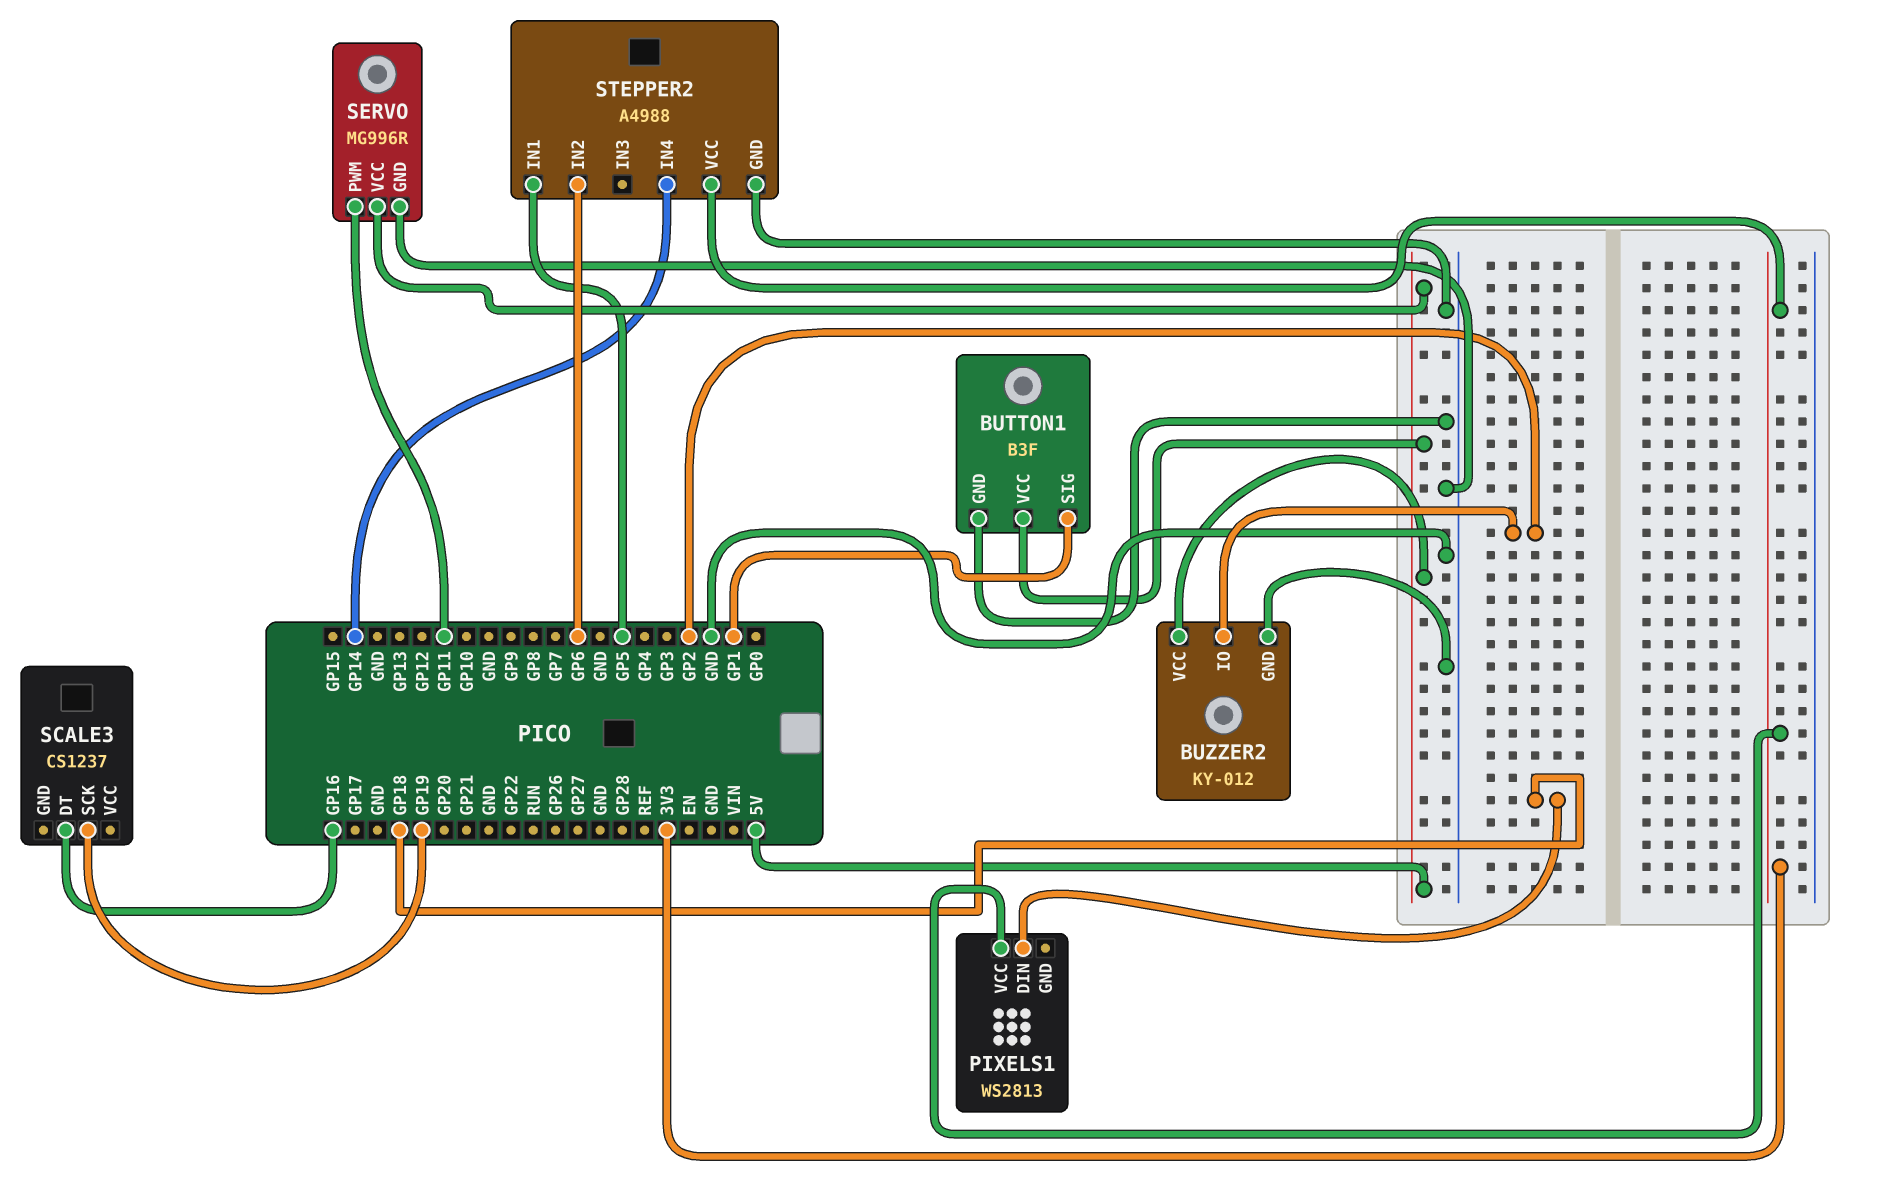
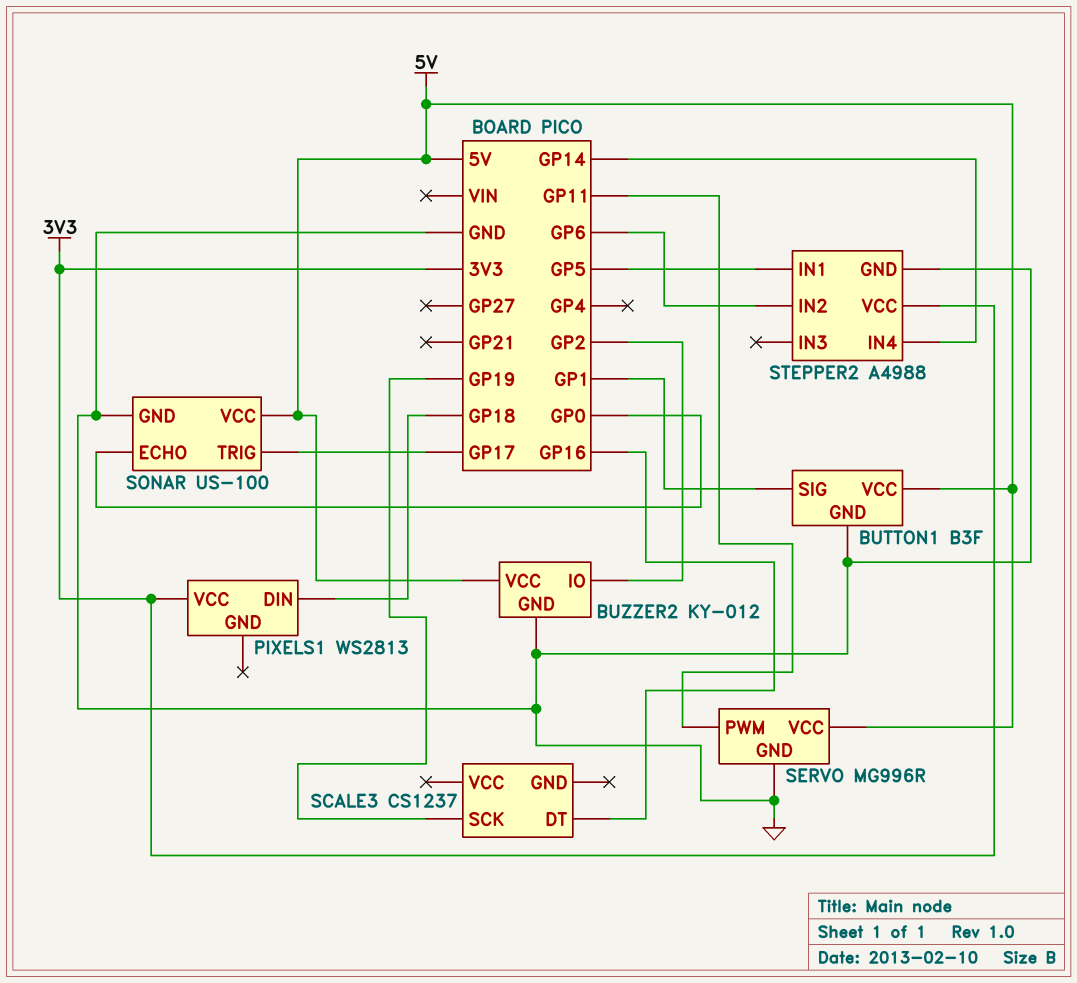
SONAR: none -> US-100
SONAR pin ECHO: none -> GP0
SONAR pin GND: none -> GND
SONAR pin TRIG: none -> GP17
SONAR pin VCC: none -> 5V

